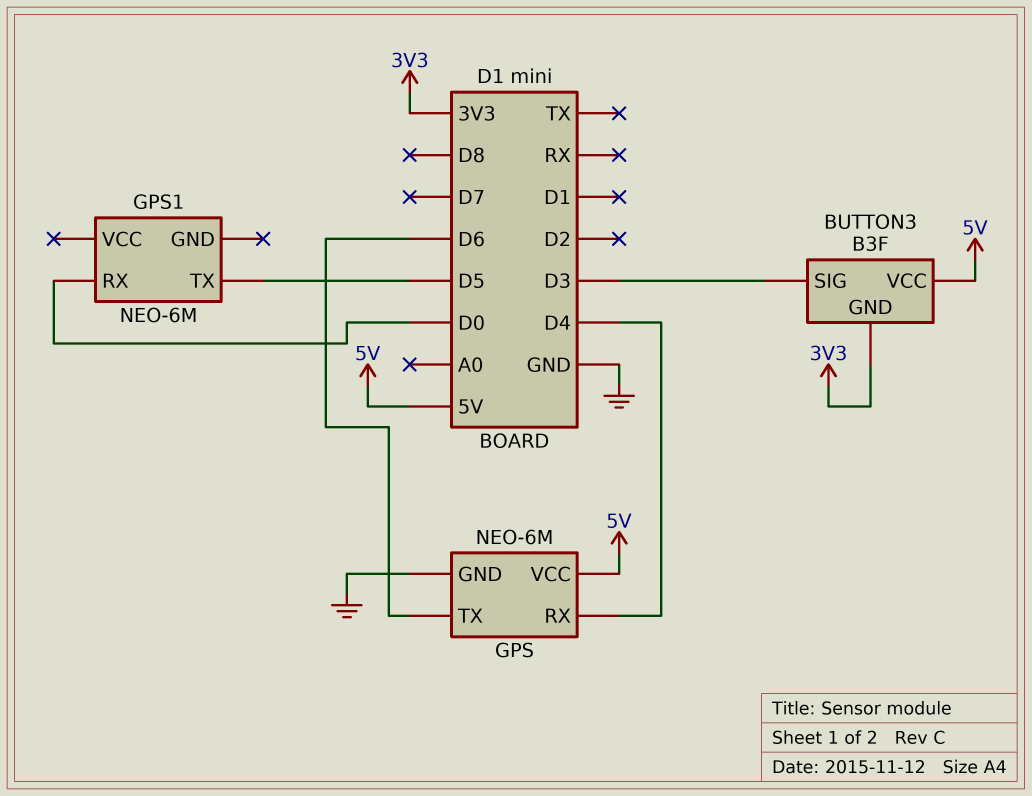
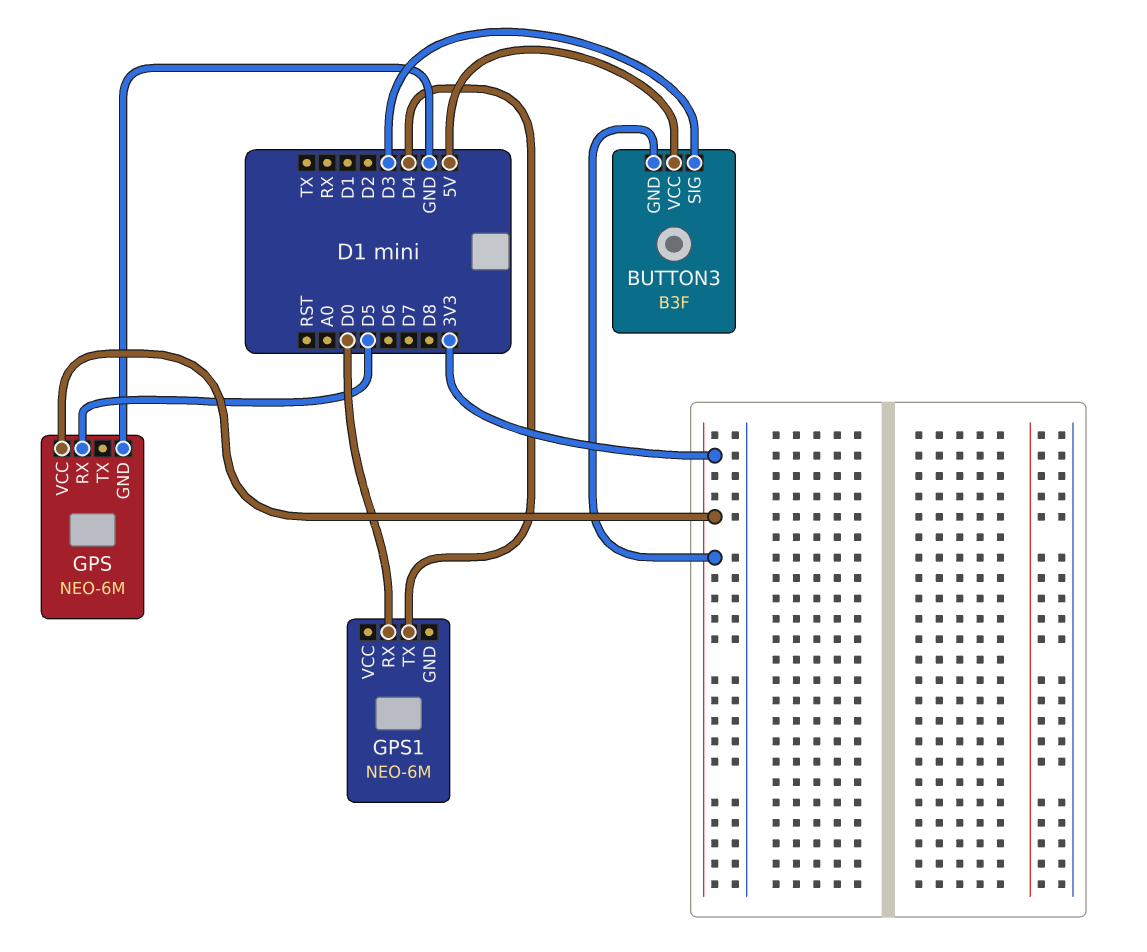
GPS pin RX: D4 -> D5
GPS pin TX: D6 -> none
GPS pin VCC: 5V -> 3V3
GPS1 pin TX: D5 -> D4

